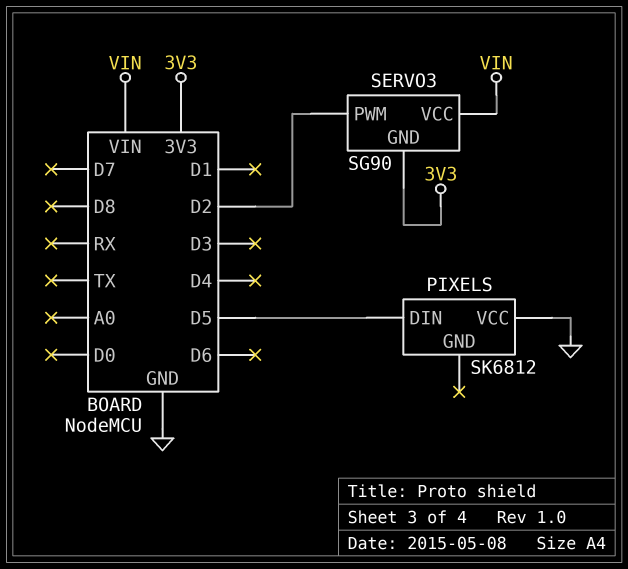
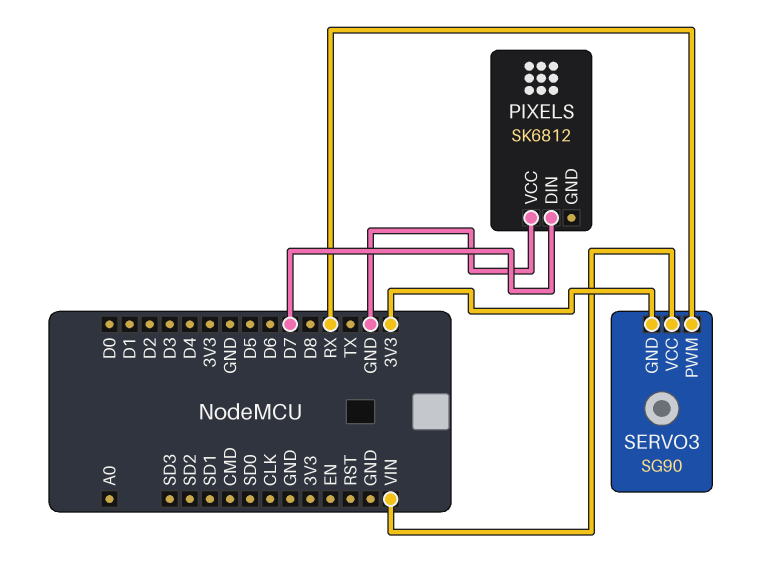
PIXELS pin DIN: D5 -> D7
SERVO3 pin PWM: D2 -> RX

